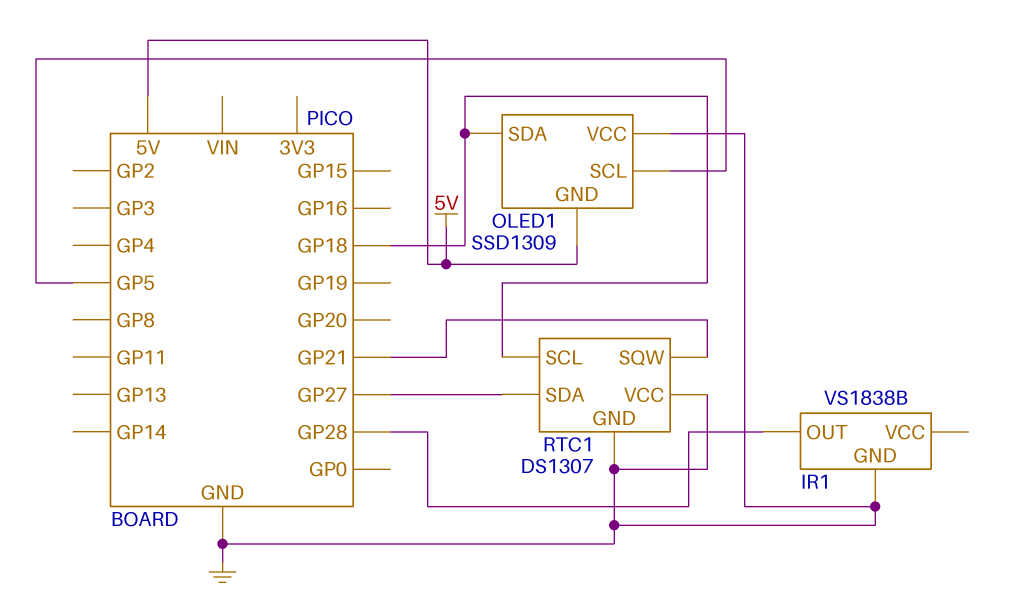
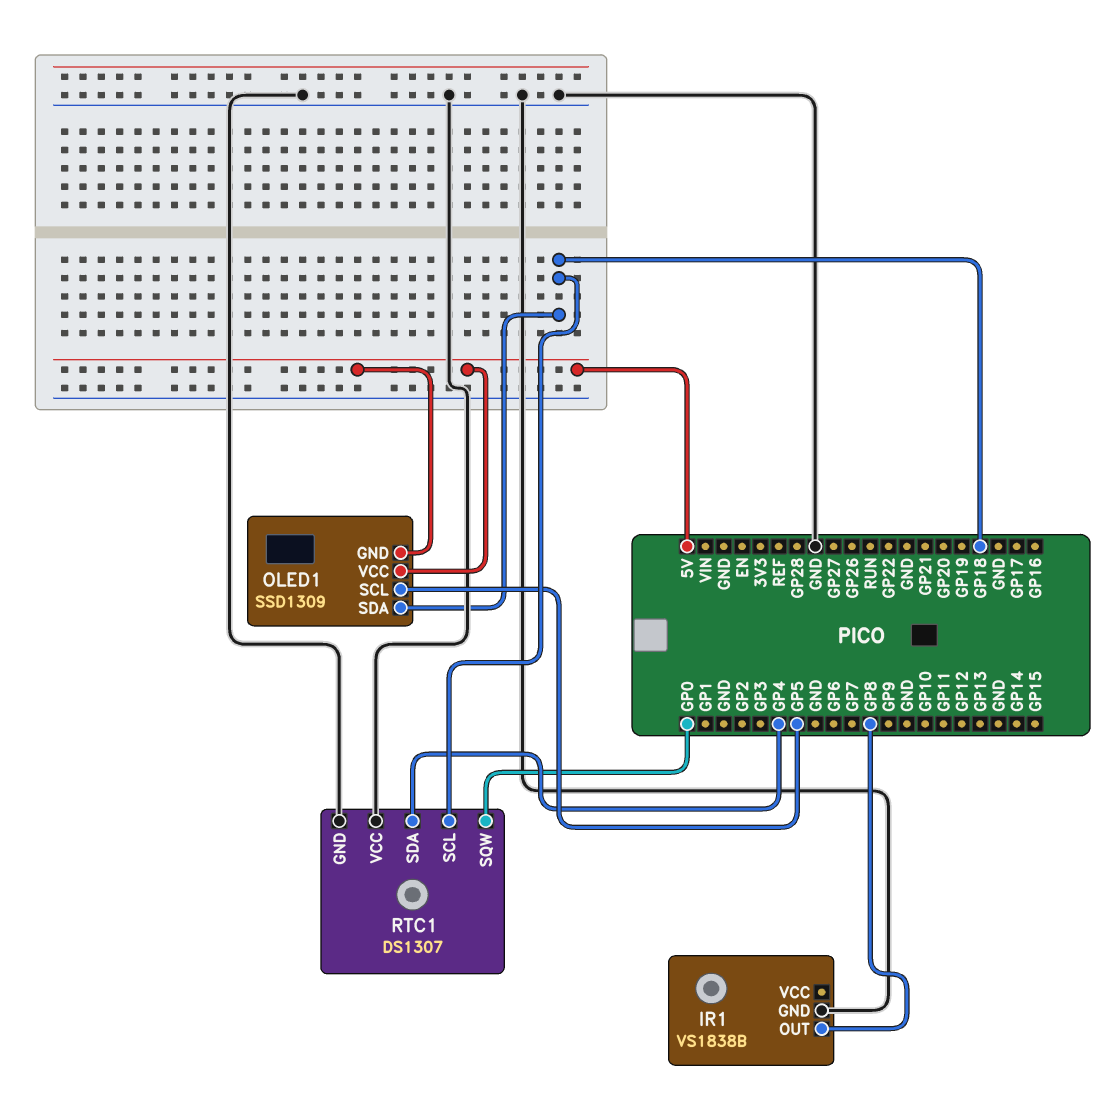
IR1 pin OUT: GP28 -> GP8
OLED1 pin VCC: GND -> 5V
RTC1 pin SDA: GP27 -> GP4
RTC1 pin SQW: GP21 -> GP0

